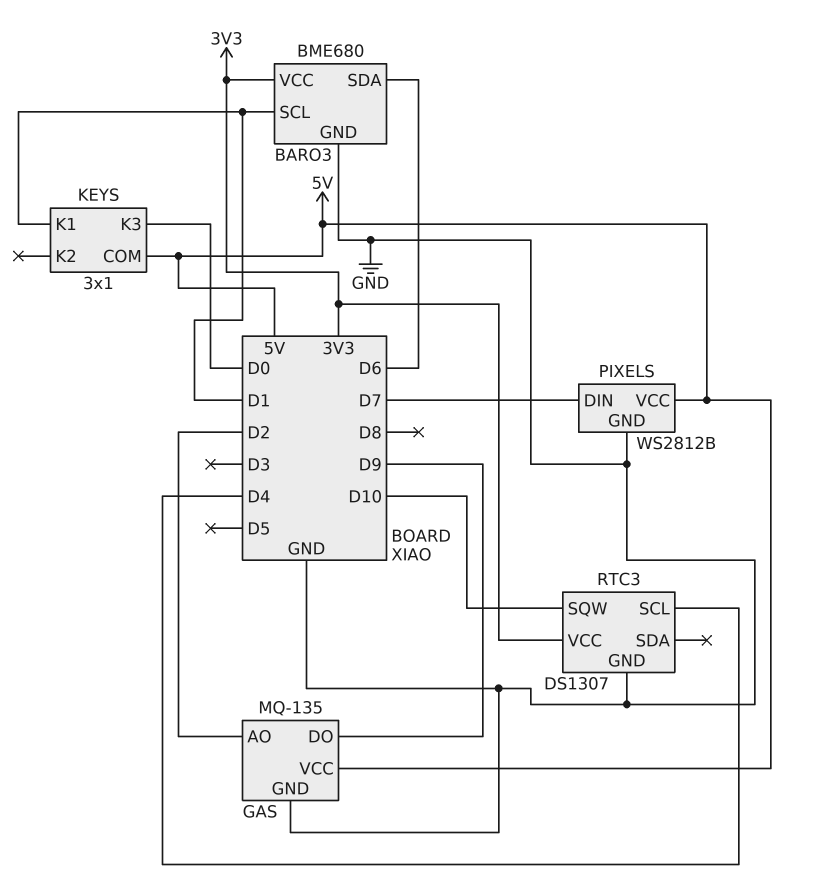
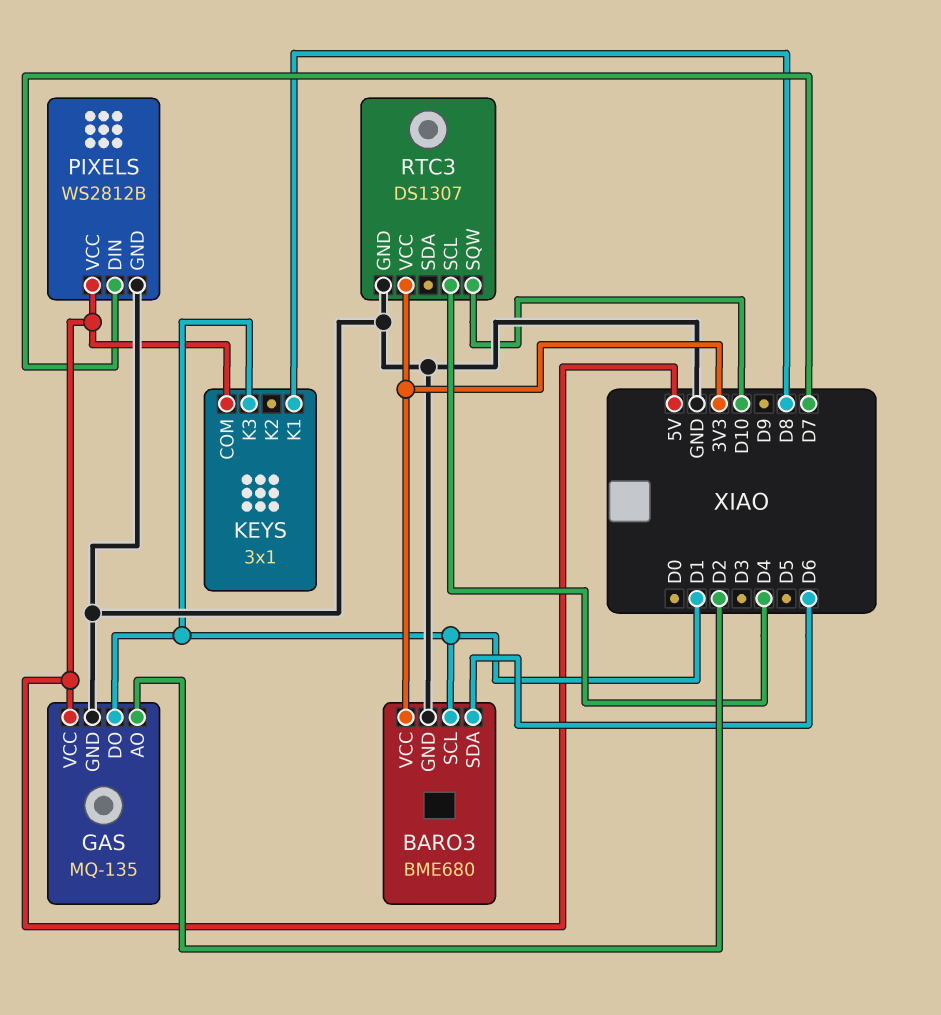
GAS pin DO: D9 -> D1
KEYS pin K1: D1 -> D8
KEYS pin K3: D0 -> D1

